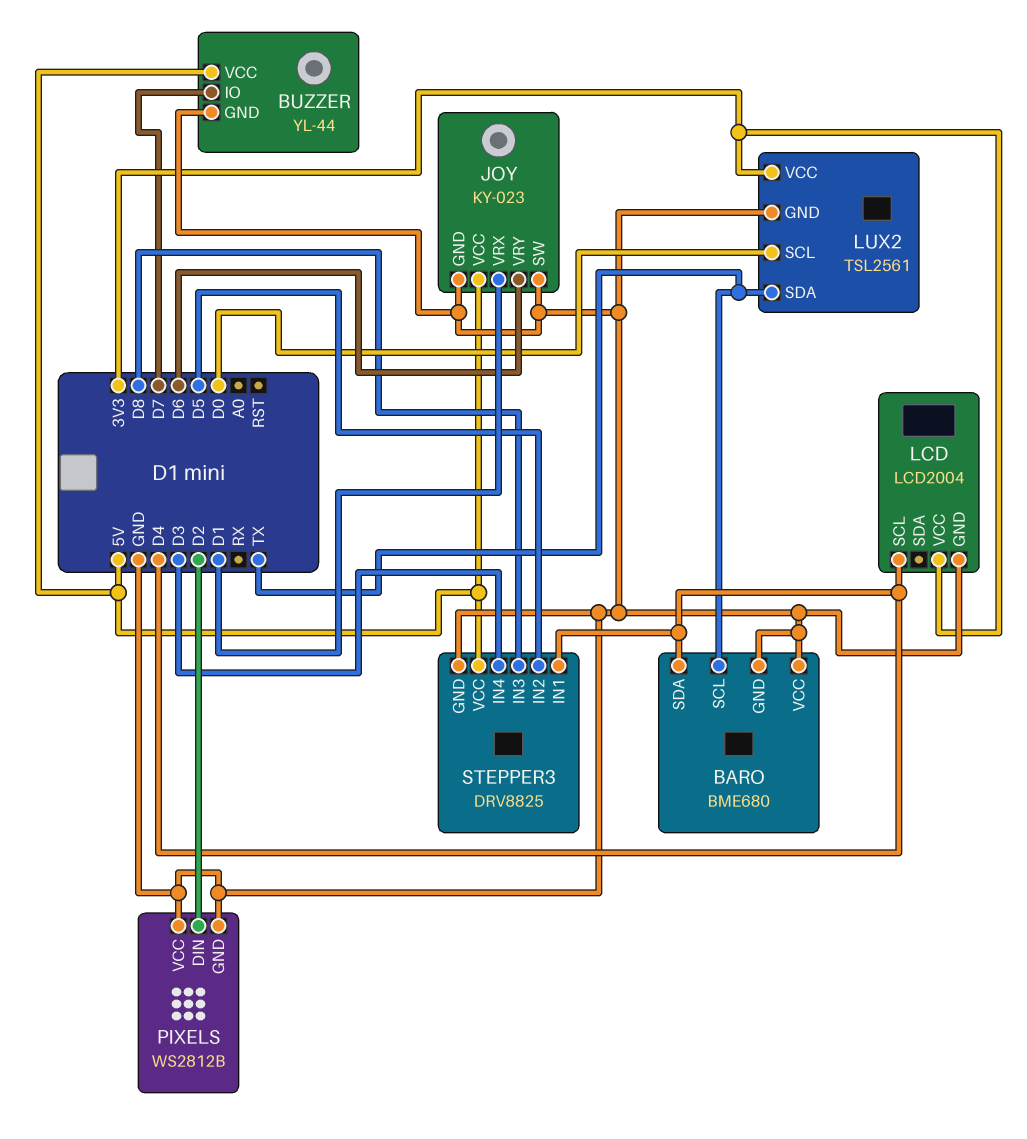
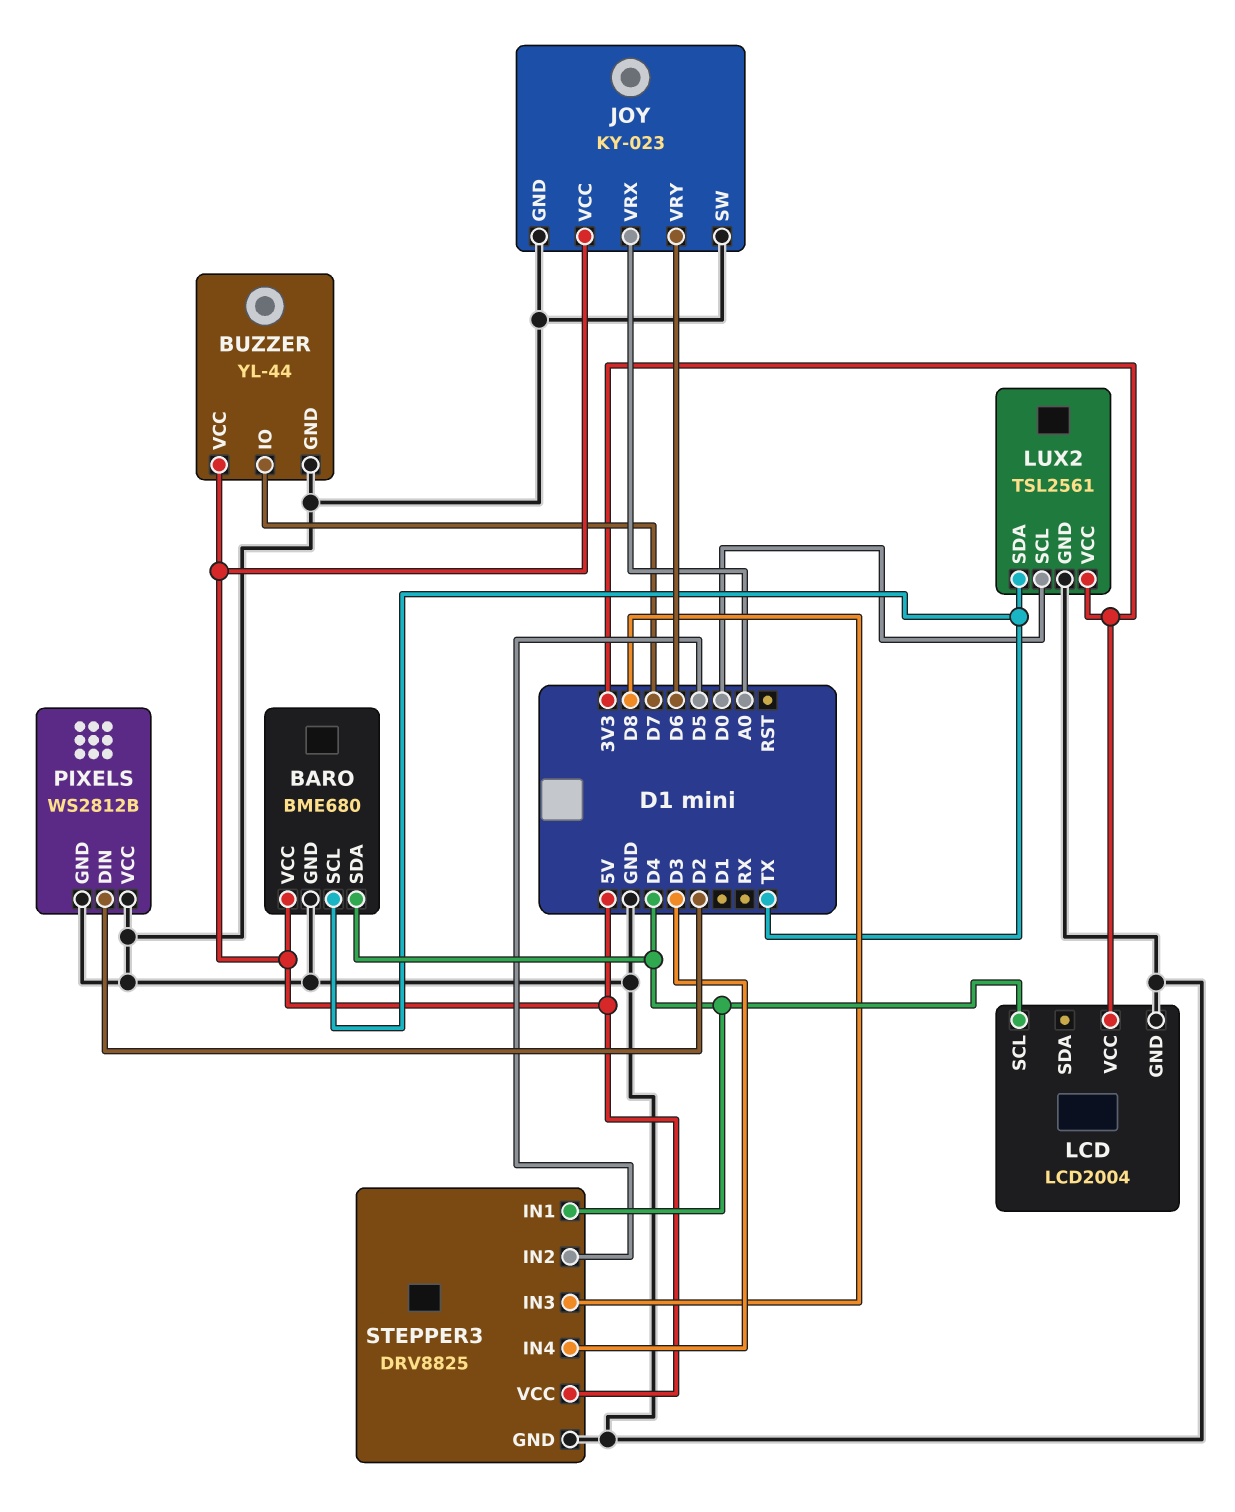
BARO pin VCC: GND -> 5V
JOY pin VRX: D1 -> A0

